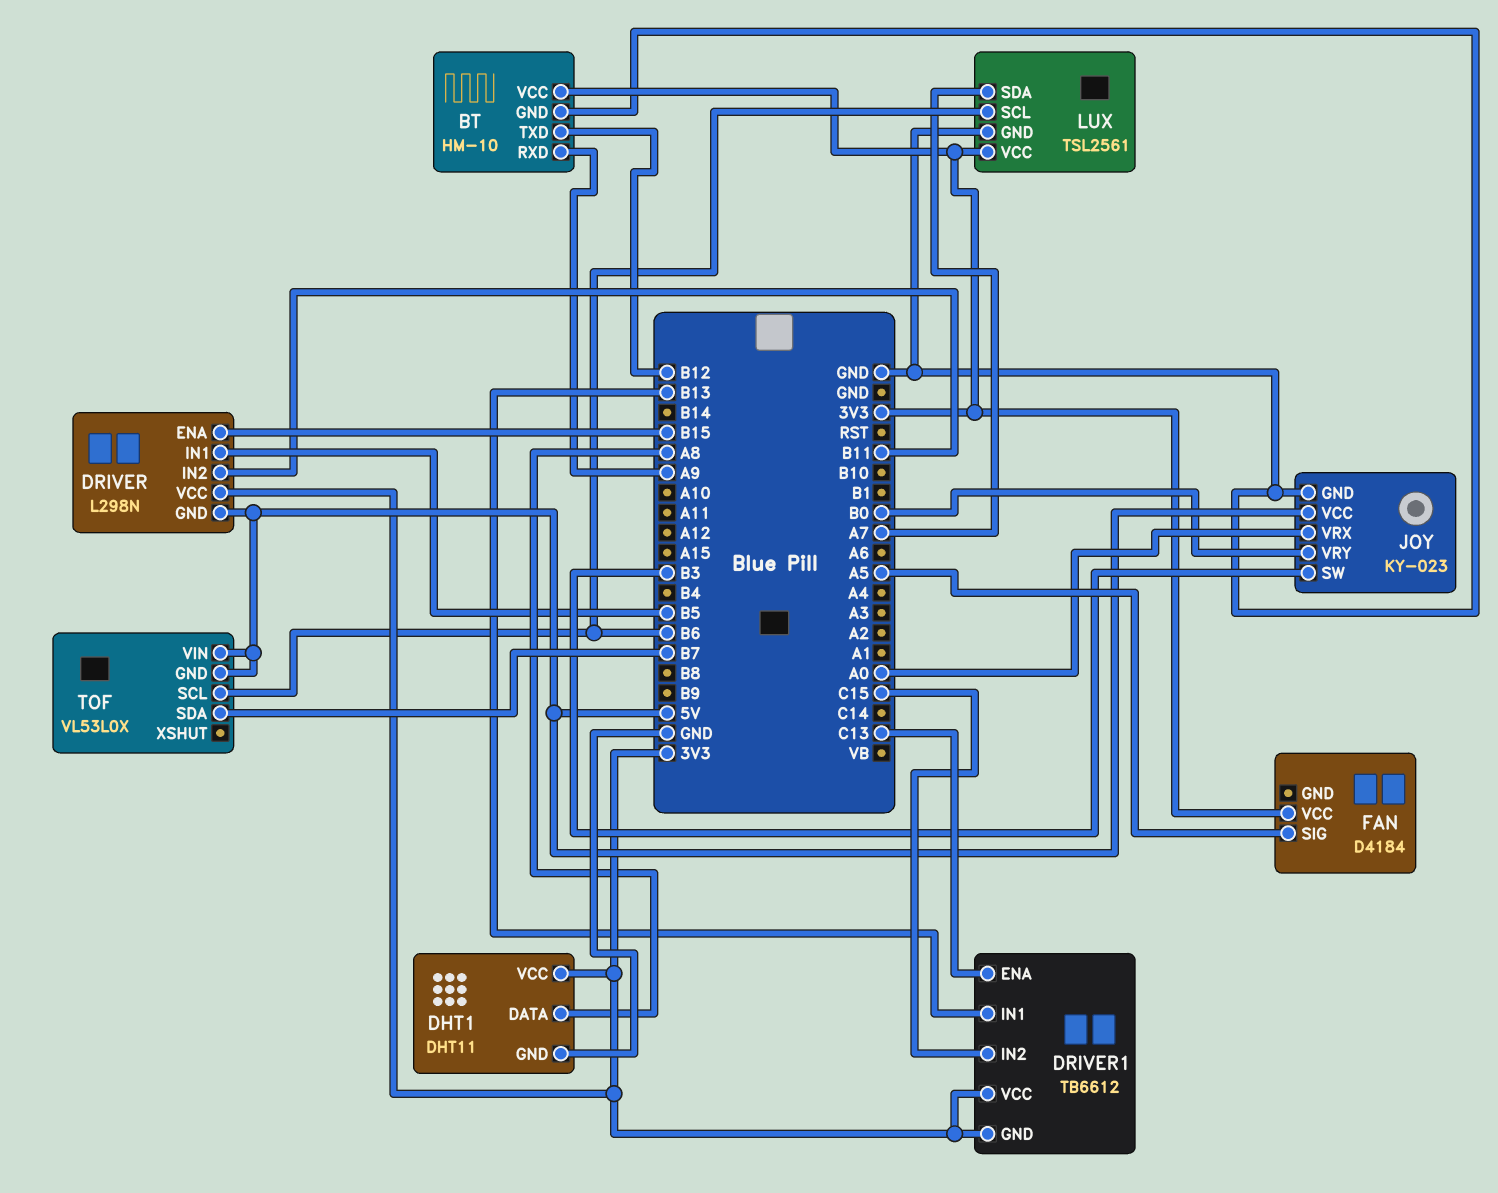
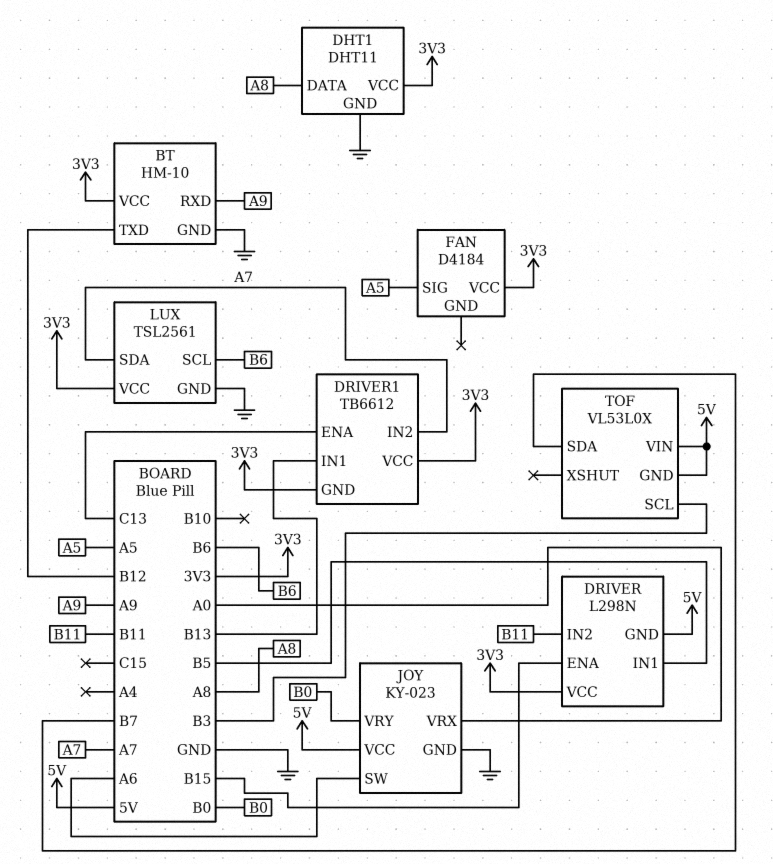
DRIVER1 pin IN2: C15 -> A7
JOY pin SW: B3 -> A6
TOF pin SCL: B6 -> B3

